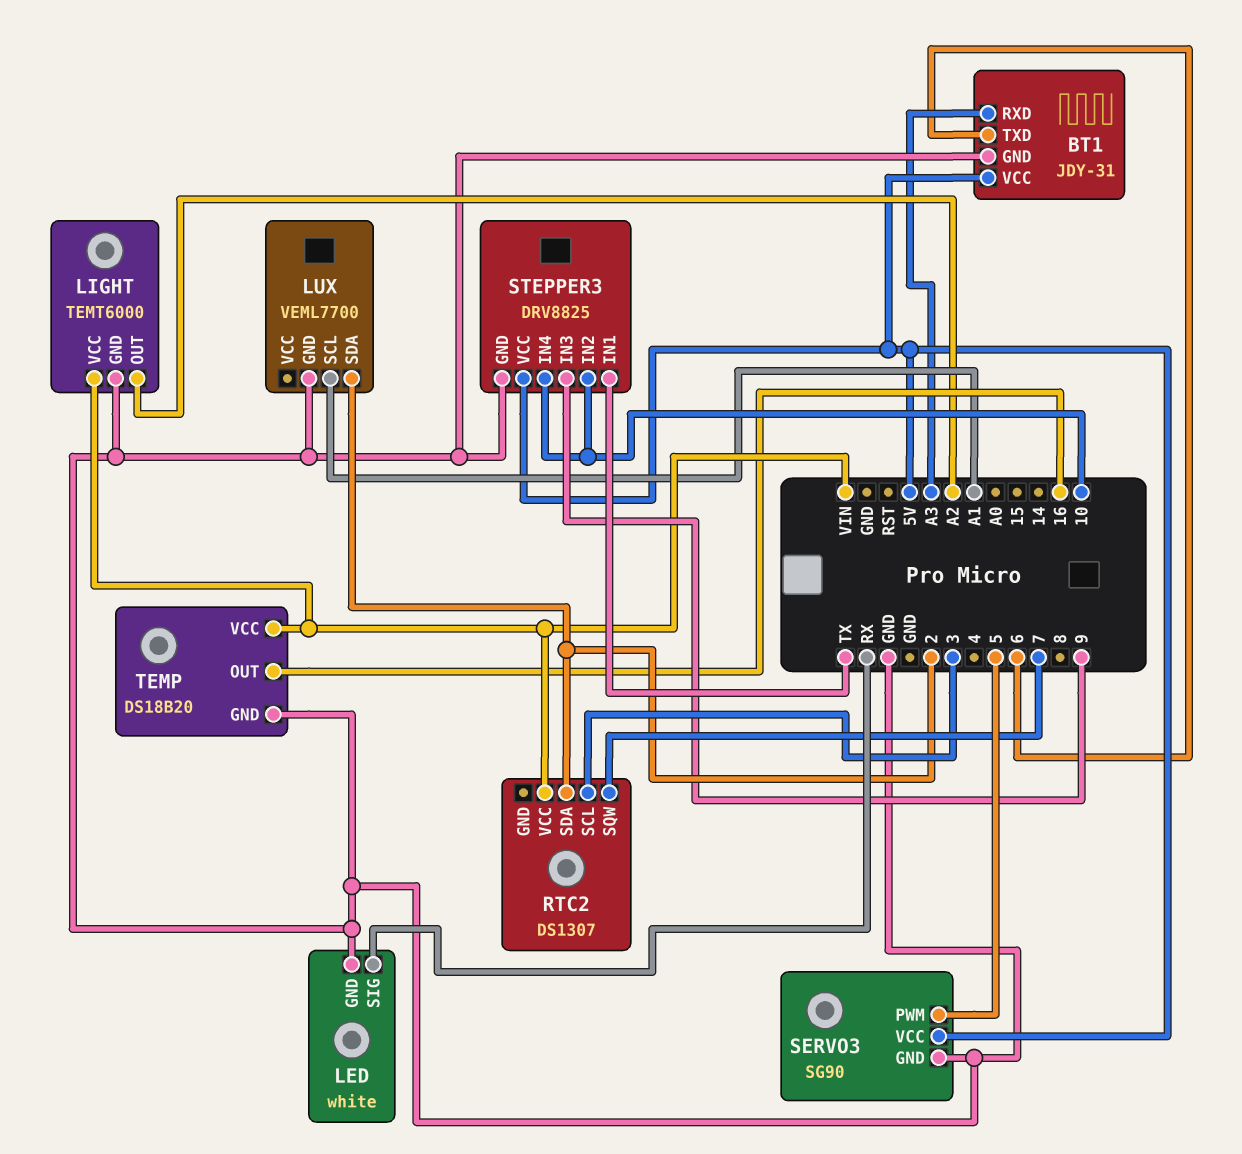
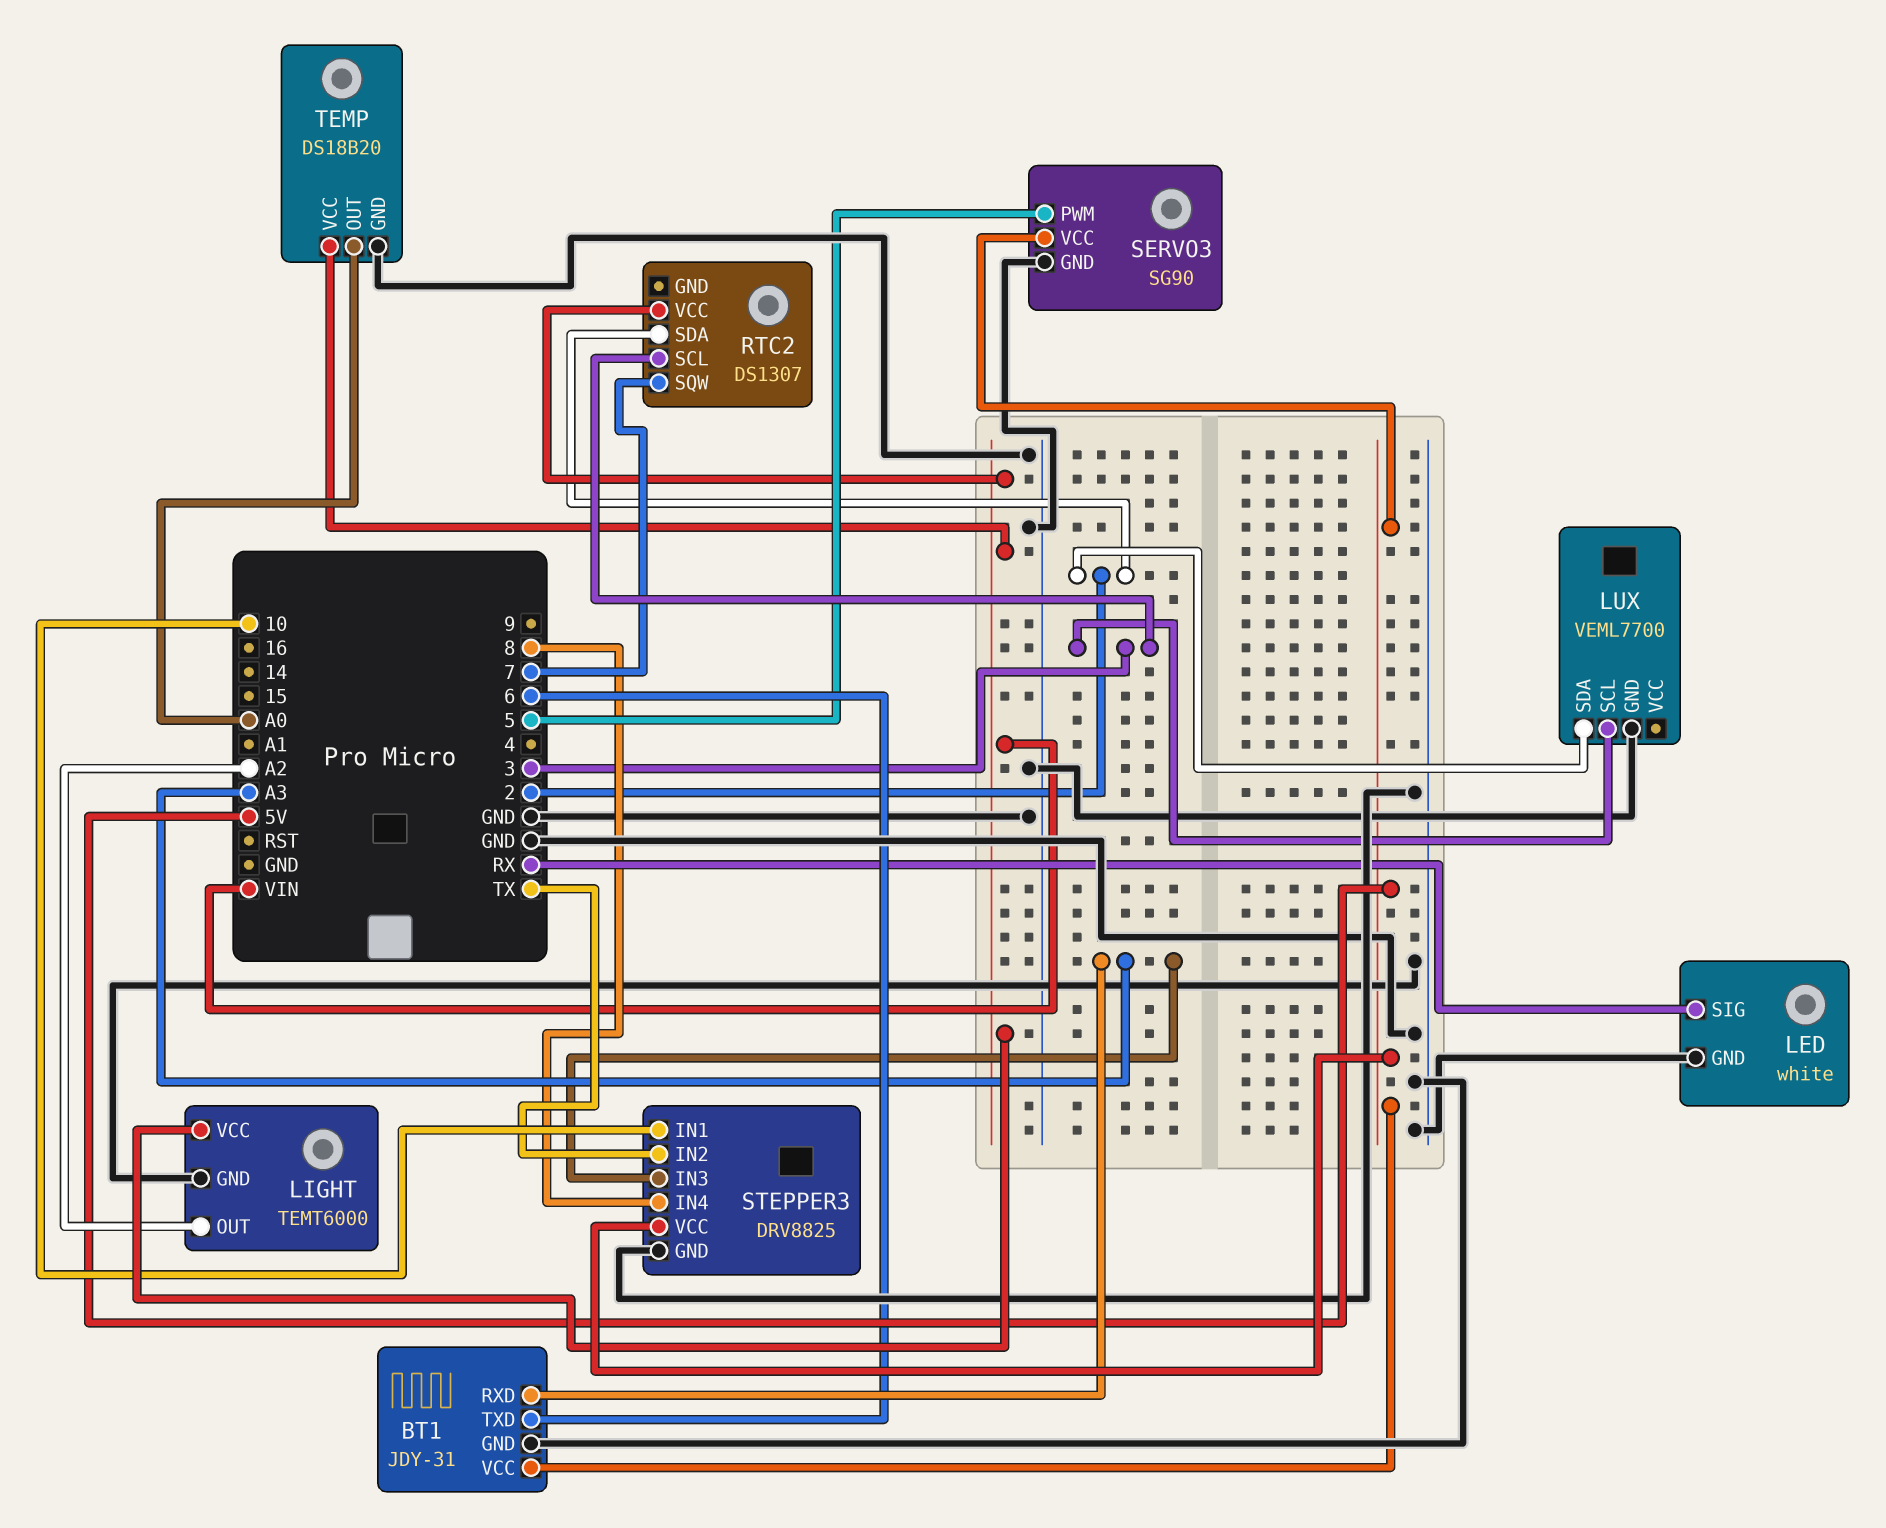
LUX pin SCL: A1 -> 3
STEPPER3 pin IN1: TX -> 10
STEPPER3 pin IN2: 10 -> TX
STEPPER3 pin IN3: 9 -> A3
STEPPER3 pin IN4: 10 -> 8
TEMP pin OUT: 16 -> A0

